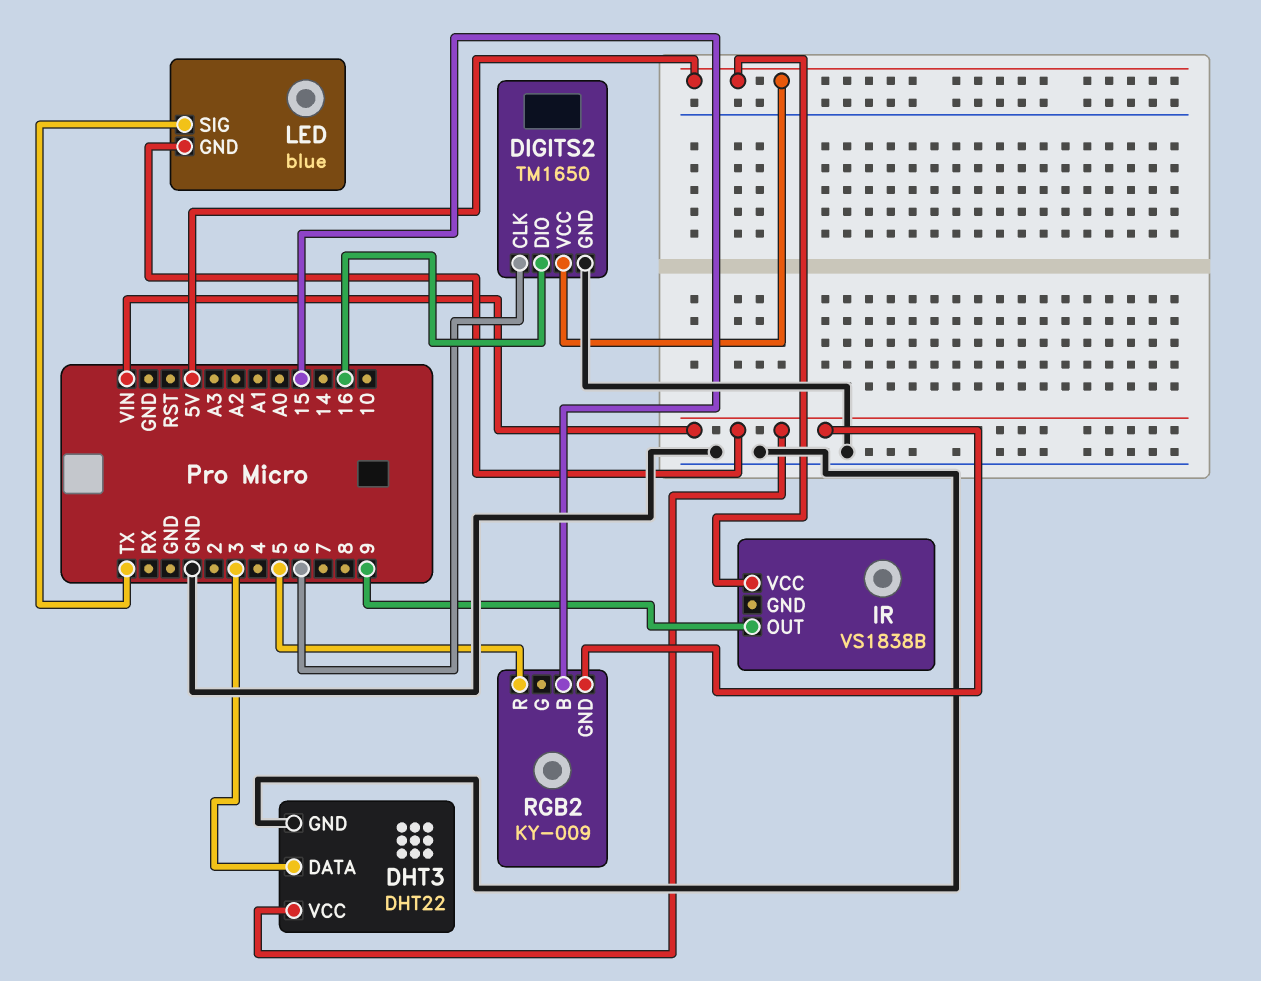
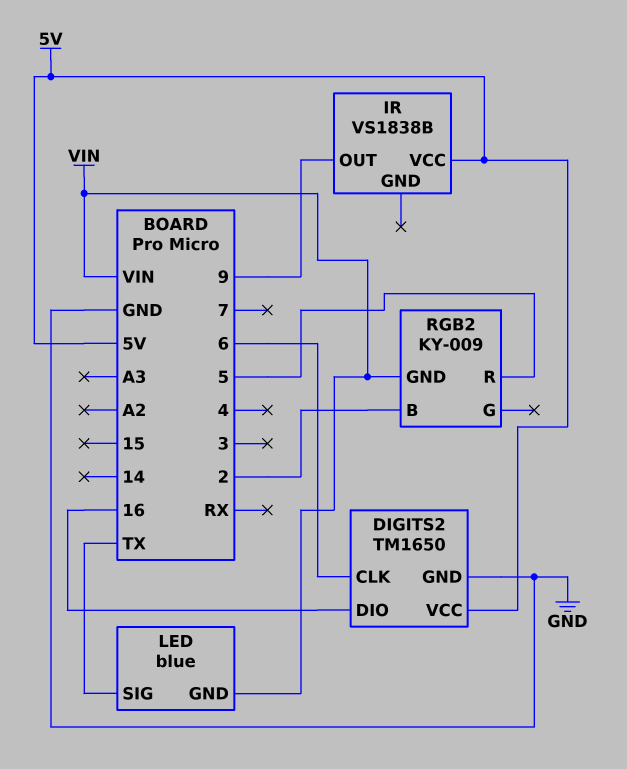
DHT3: DHT22 -> none
DHT3 pin DATA: 3 -> none
DHT3 pin GND: GND -> none
DHT3 pin VCC: VIN -> none
RGB2 pin B: 15 -> 2

